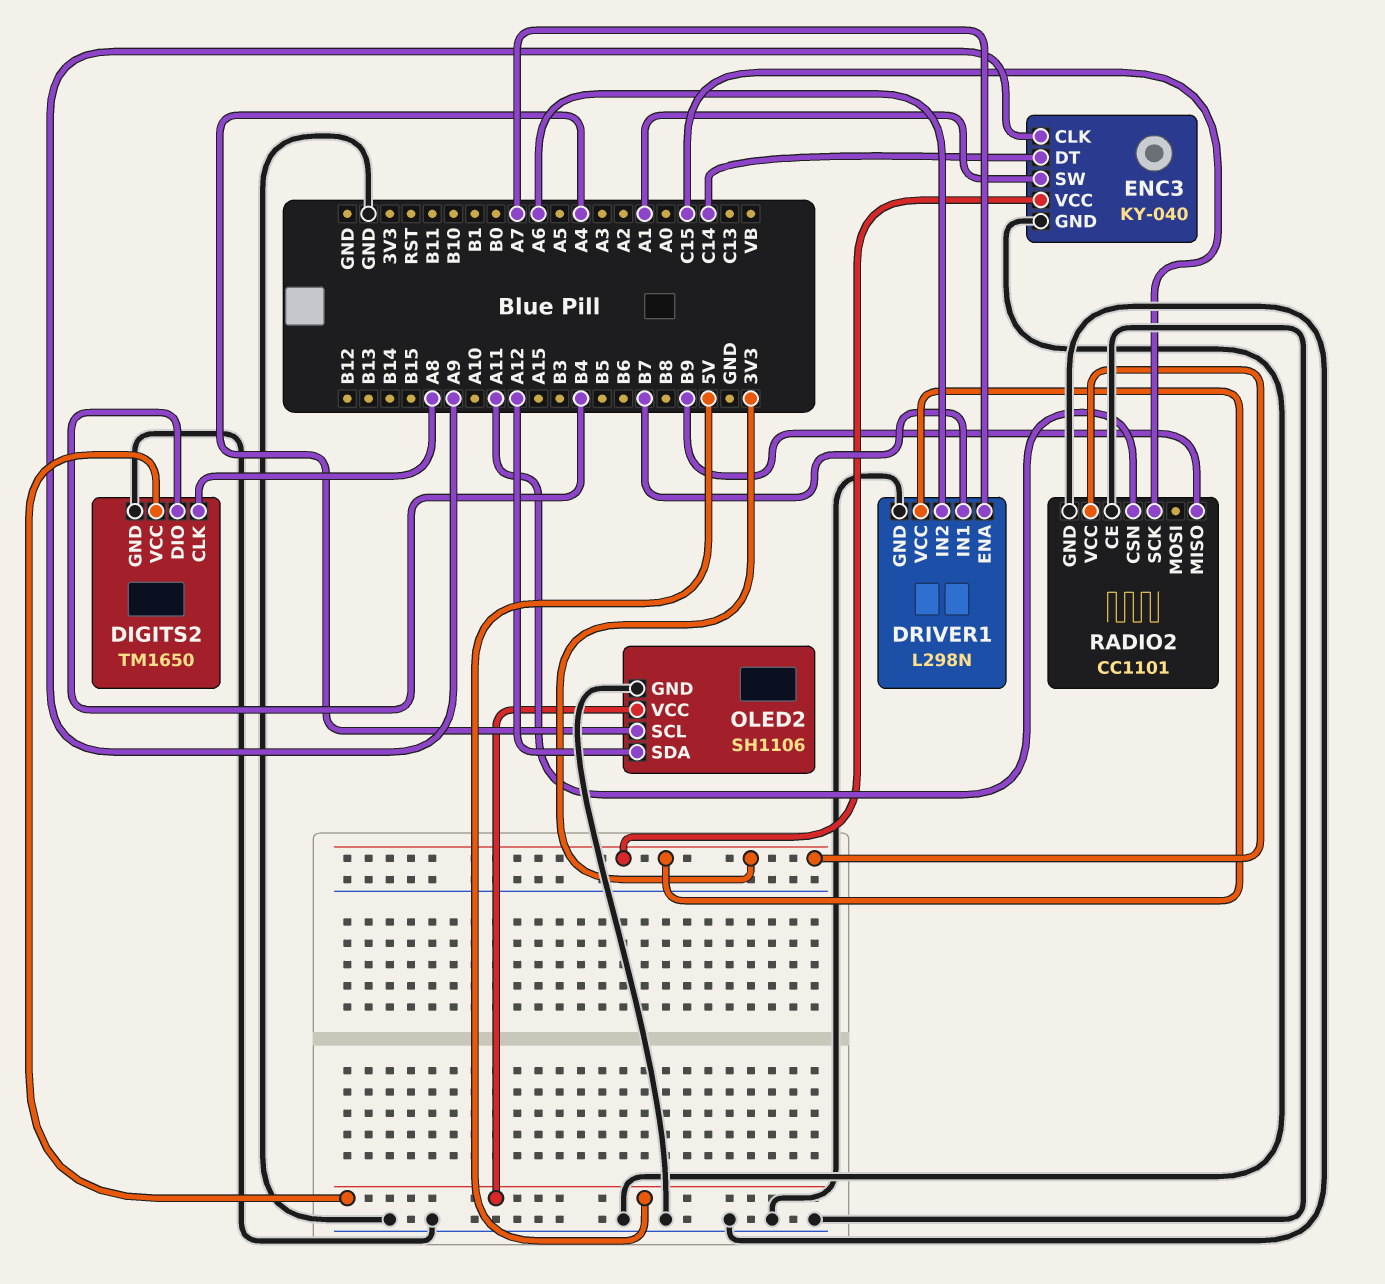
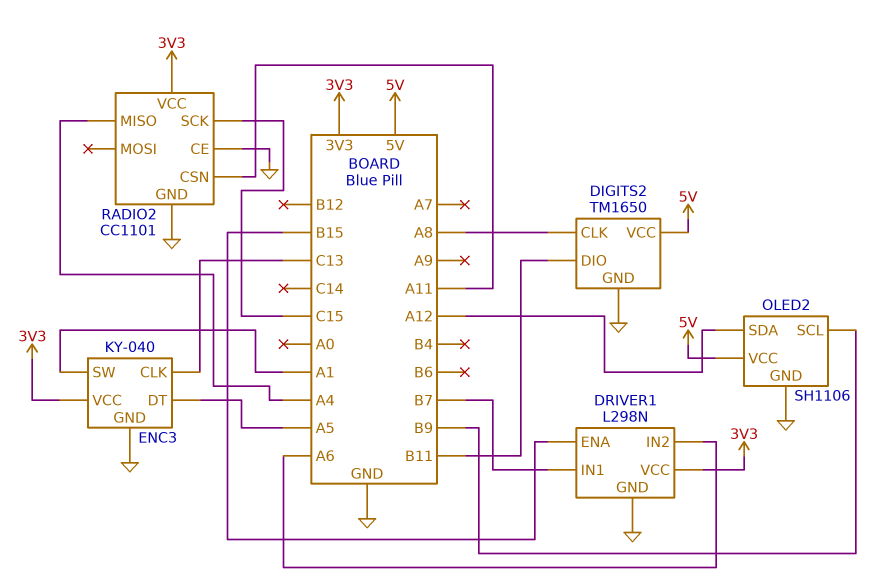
DIGITS2 pin DIO: B4 -> B11
DRIVER1 pin ENA: A7 -> B15
ENC3 pin CLK: A9 -> C13
ENC3 pin DT: C14 -> A5
OLED2 pin SCL: A4 -> B9
RADIO2 pin MISO: B9 -> A4

